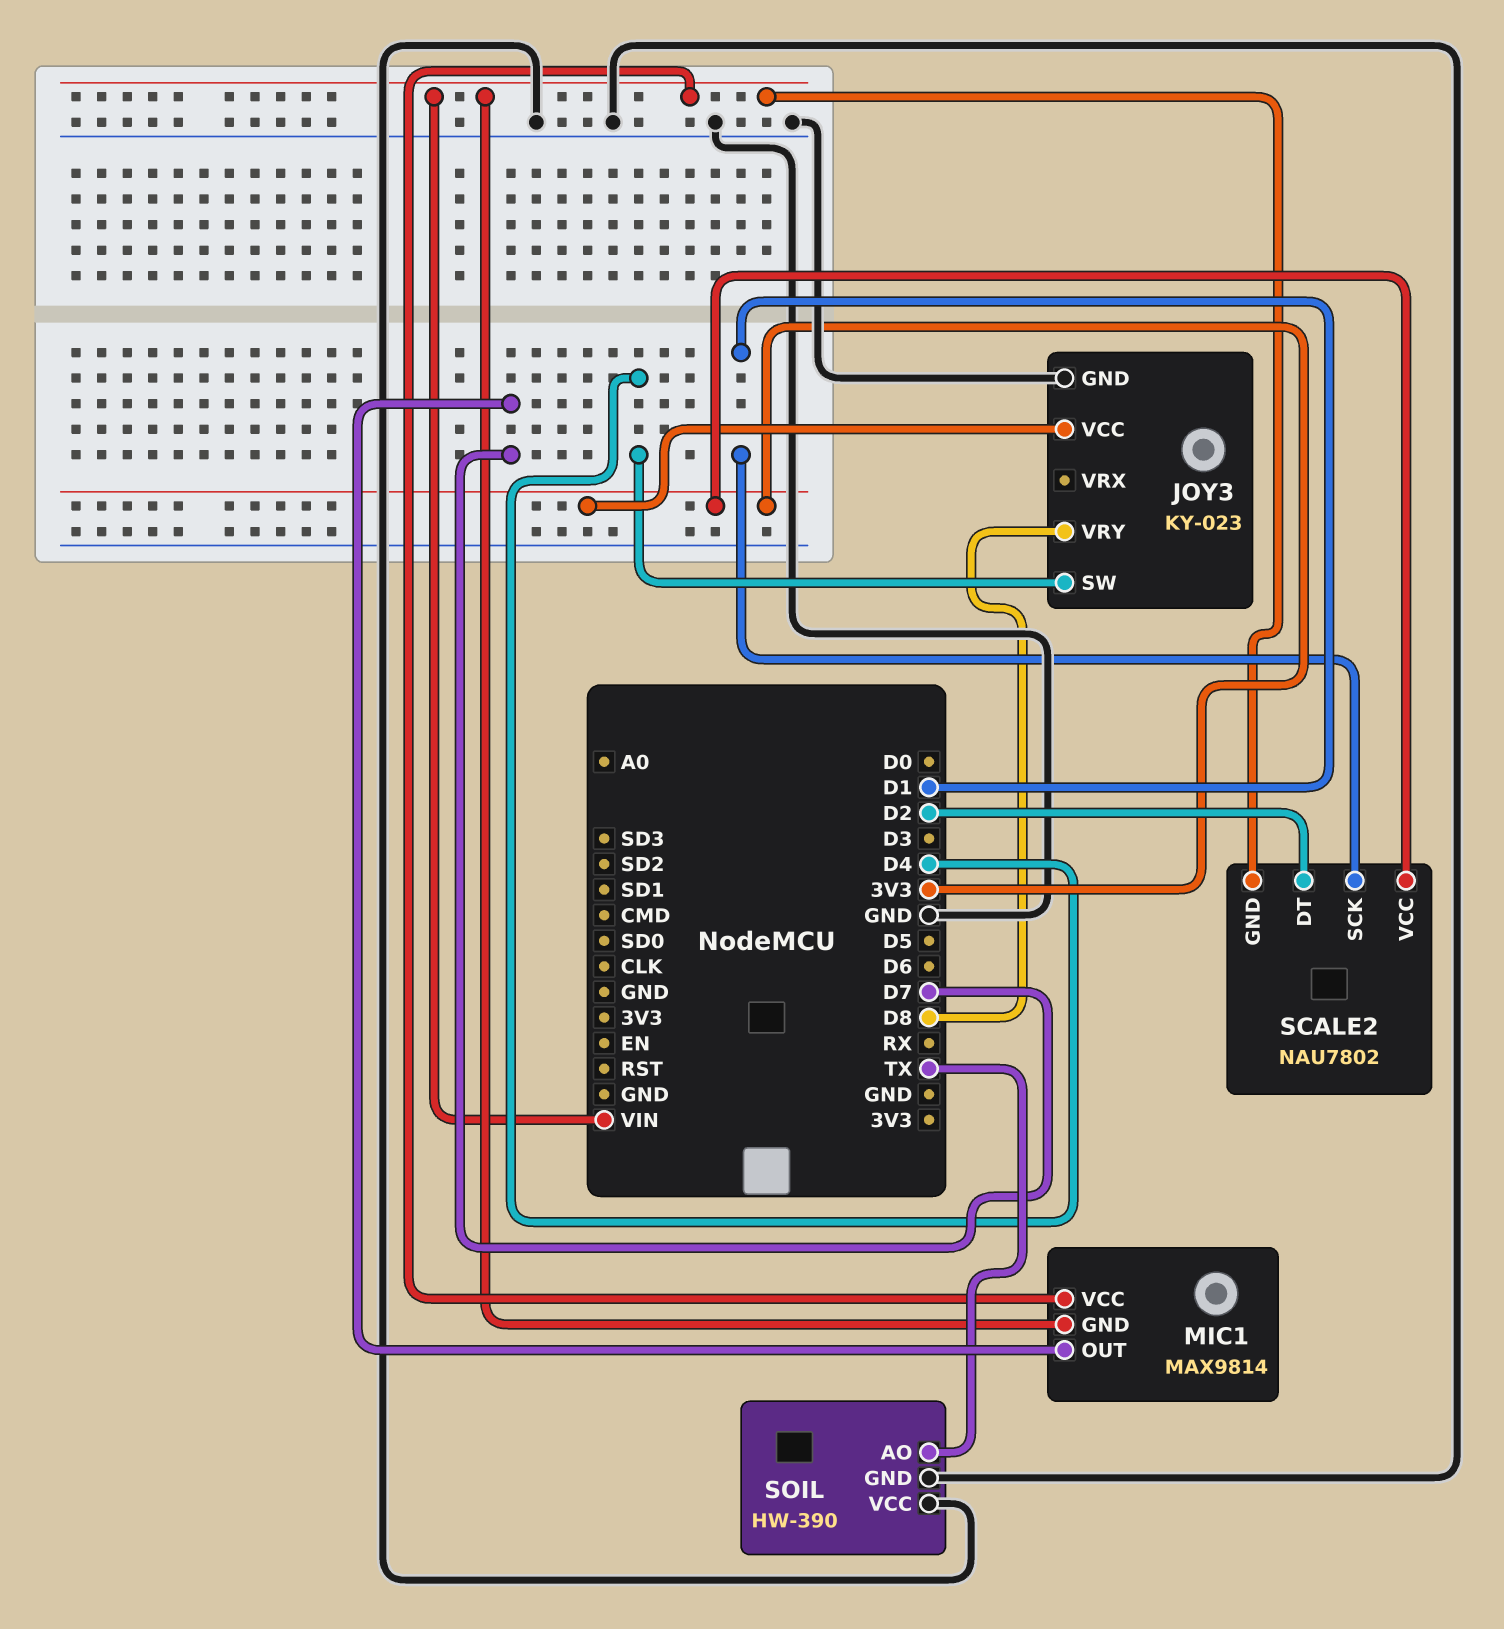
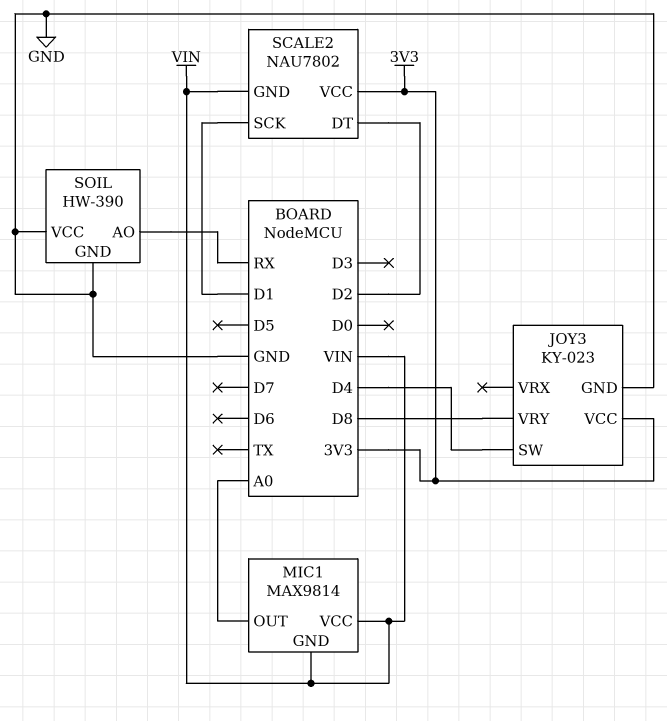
MIC1 pin OUT: D7 -> A0
SOIL pin AO: TX -> RX

